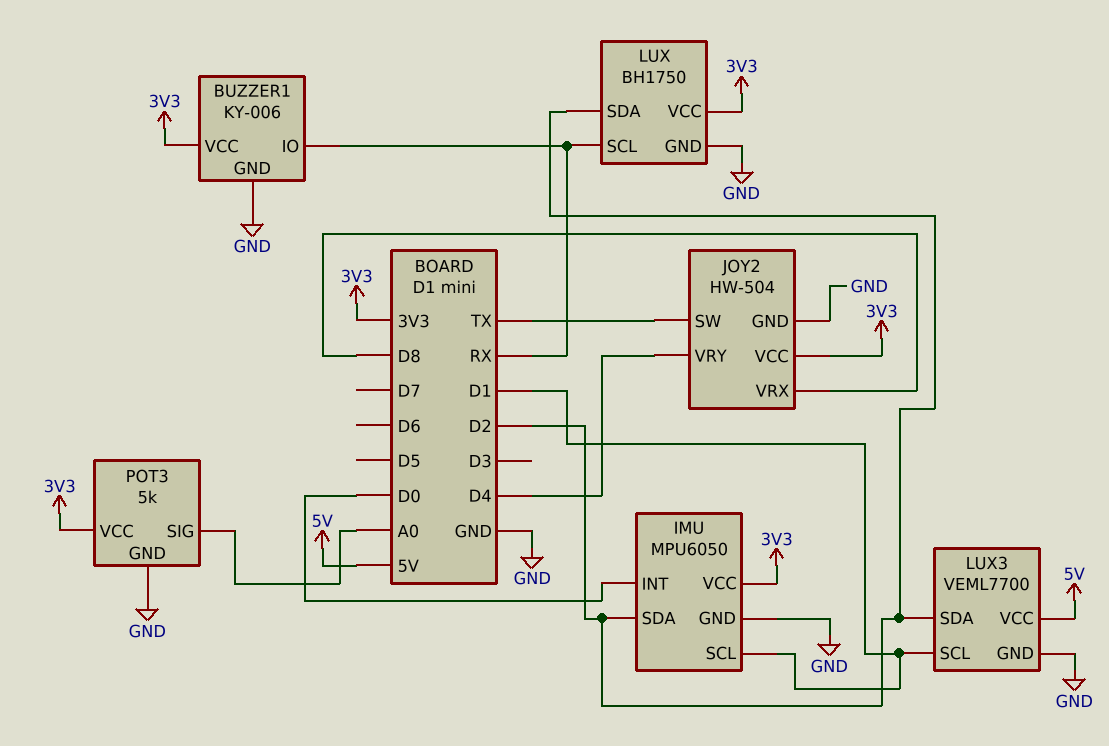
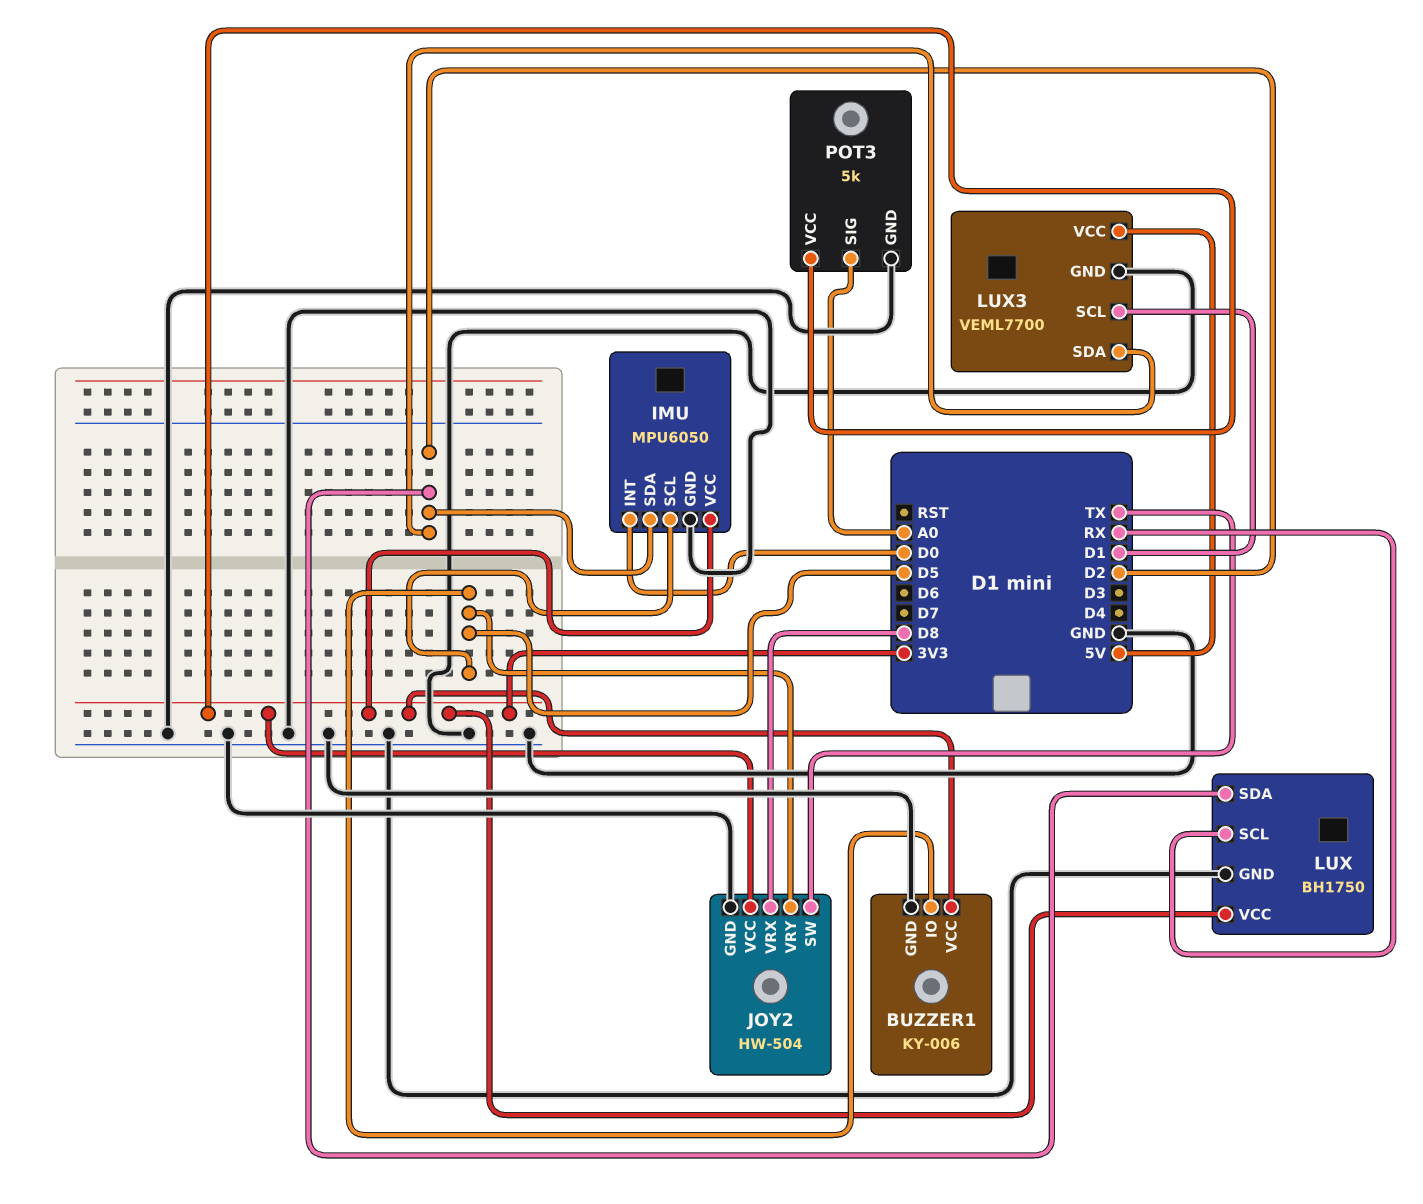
BUZZER1 pin IO: RX -> D5
IMU pin SCL: D1 -> D5
JOY2 pin VRY: D4 -> D5

